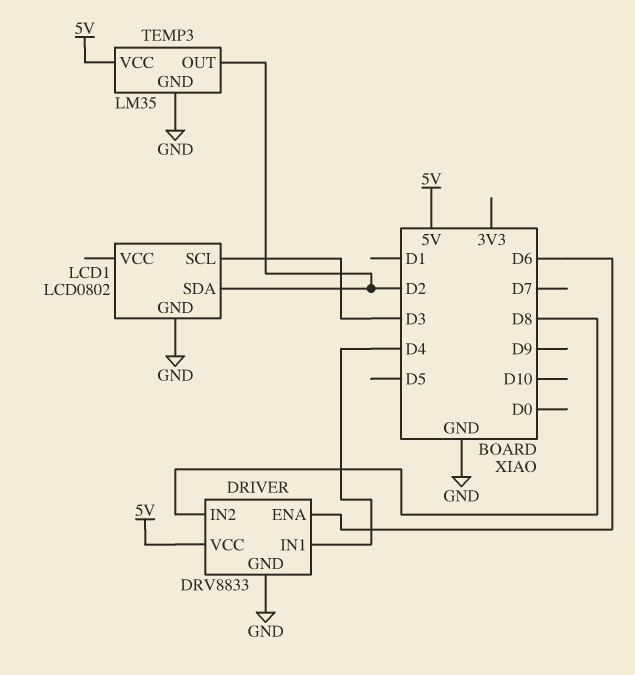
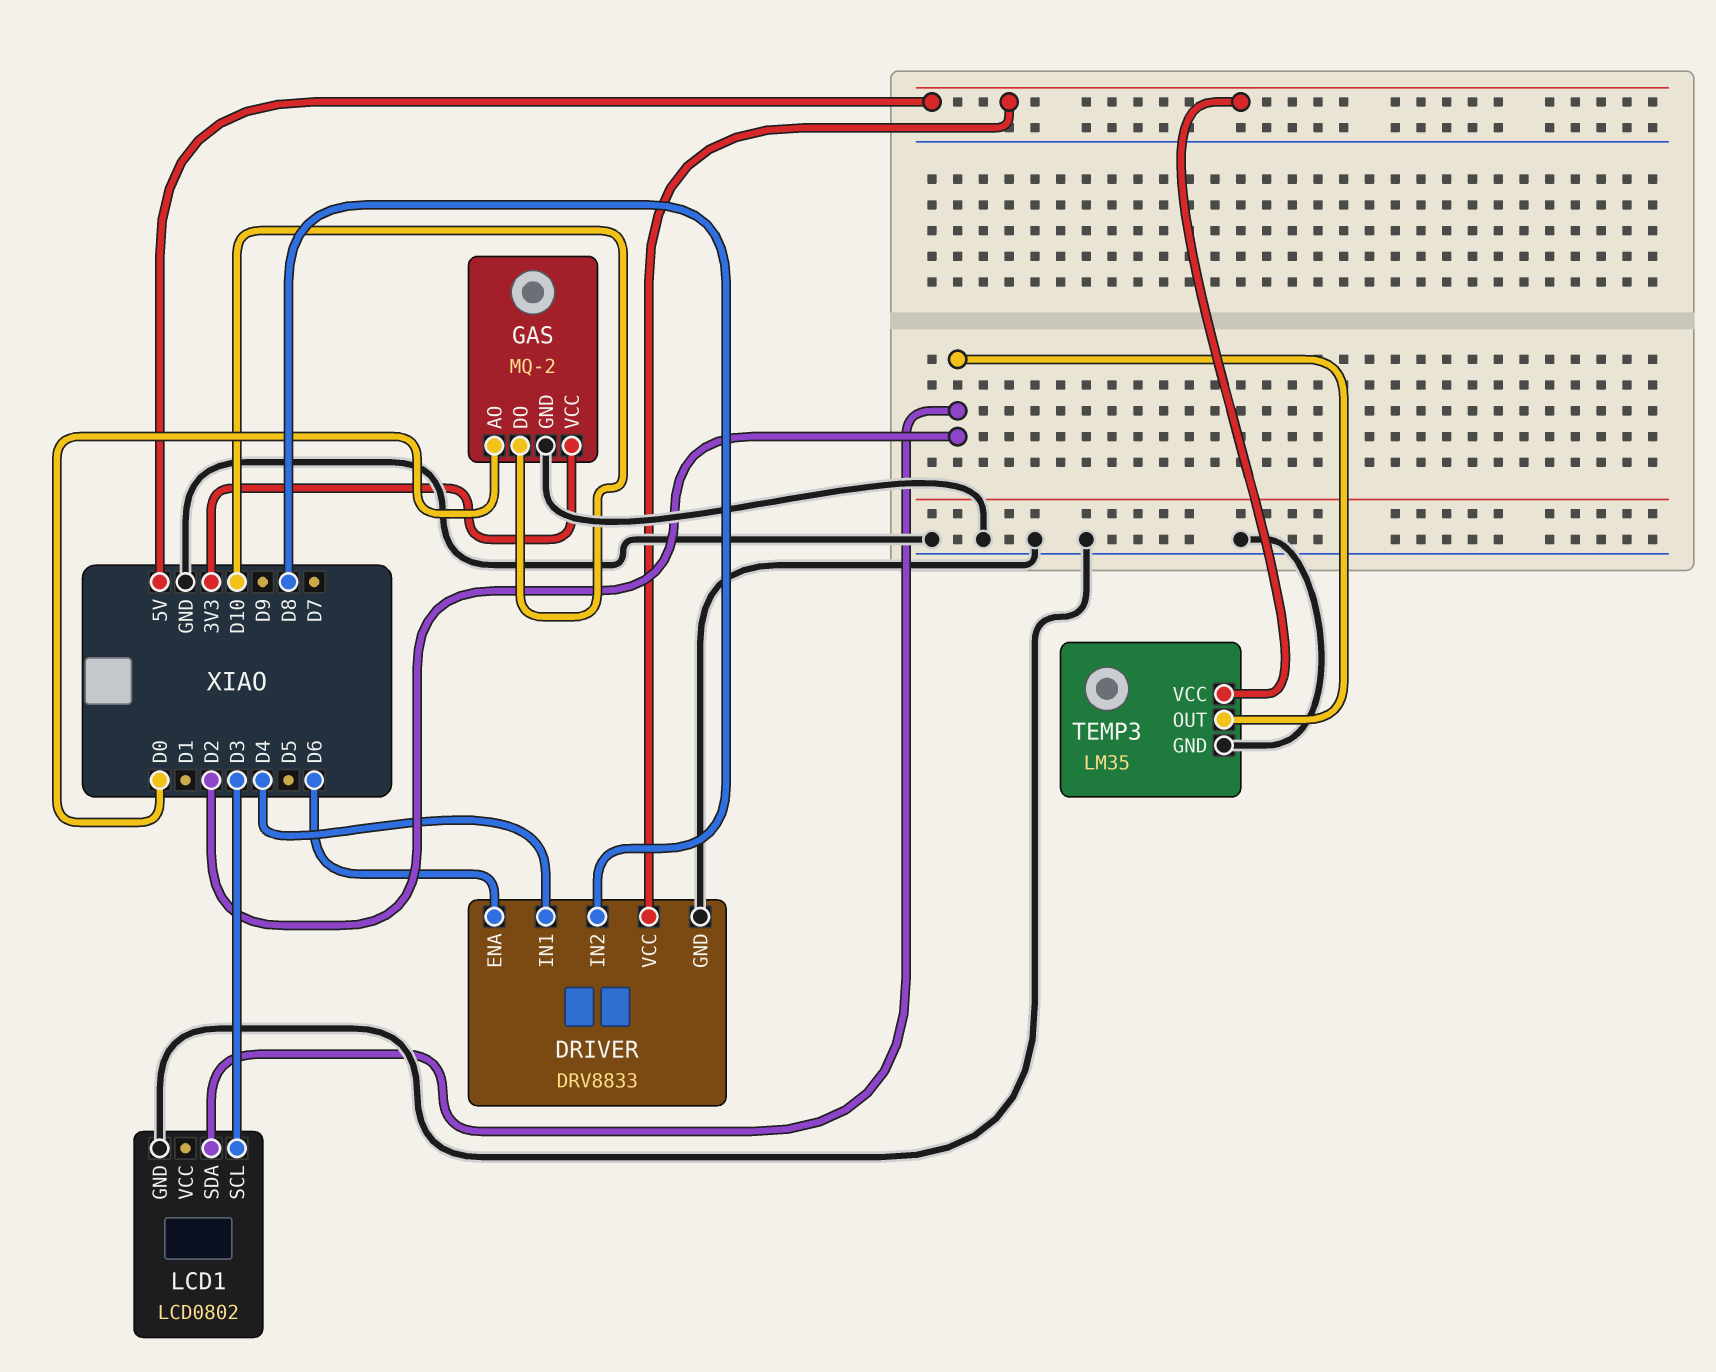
GAS: none -> MQ-2
GAS pin AO: none -> D0
GAS pin DO: none -> D10
GAS pin GND: none -> GND
GAS pin VCC: none -> 3V3

